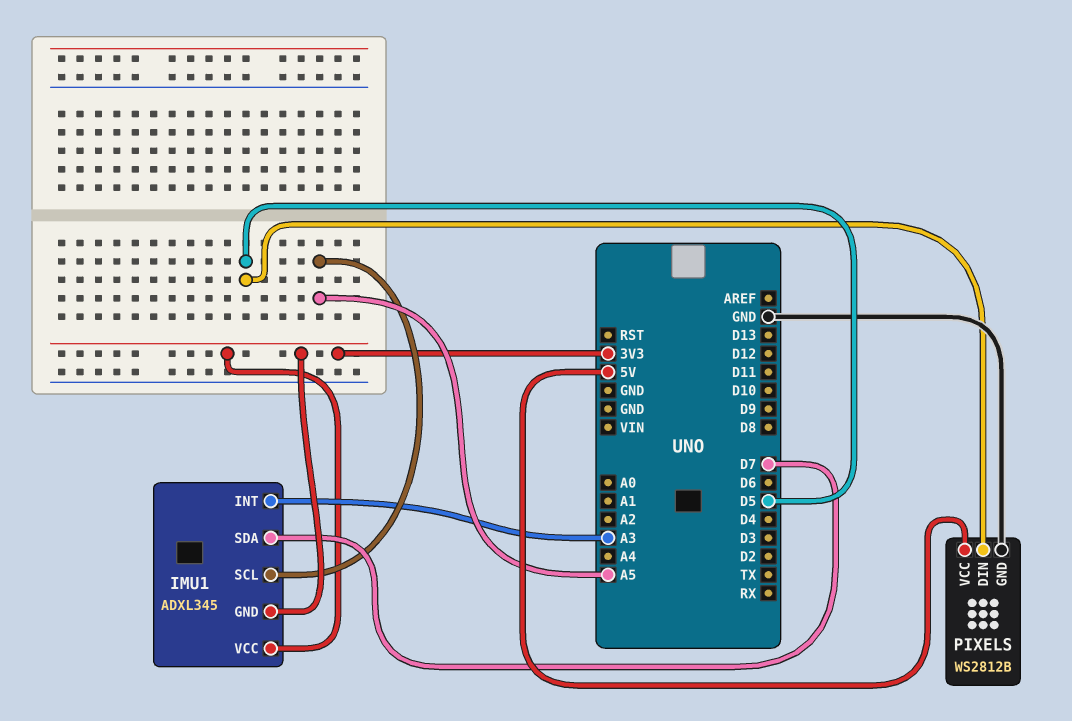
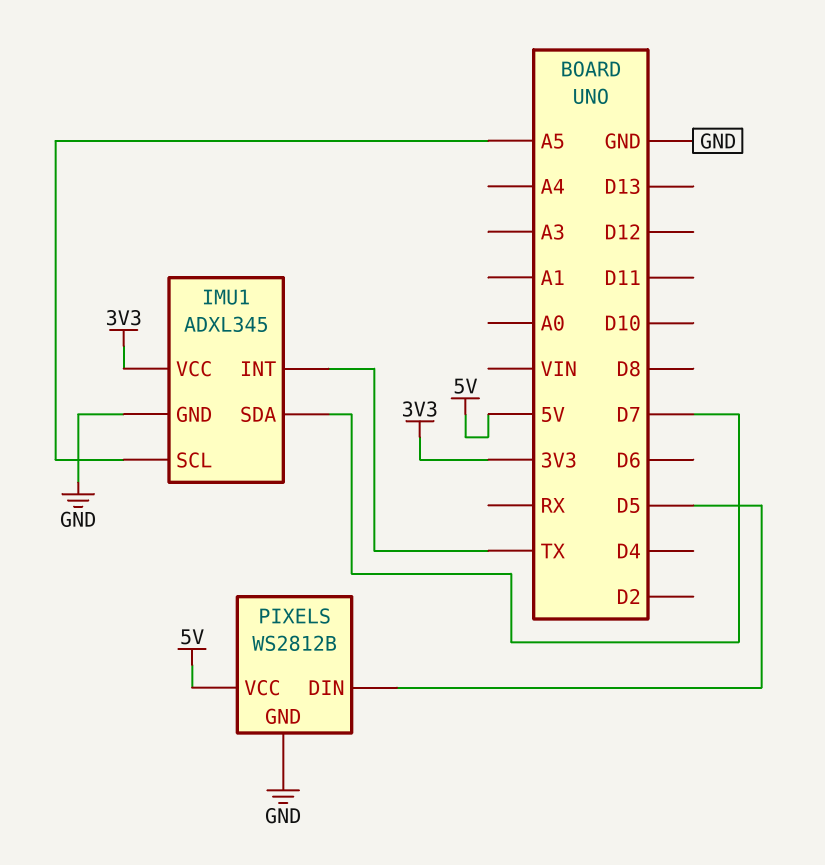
IMU1 pin GND: 3V3 -> GND
IMU1 pin INT: A3 -> TX

